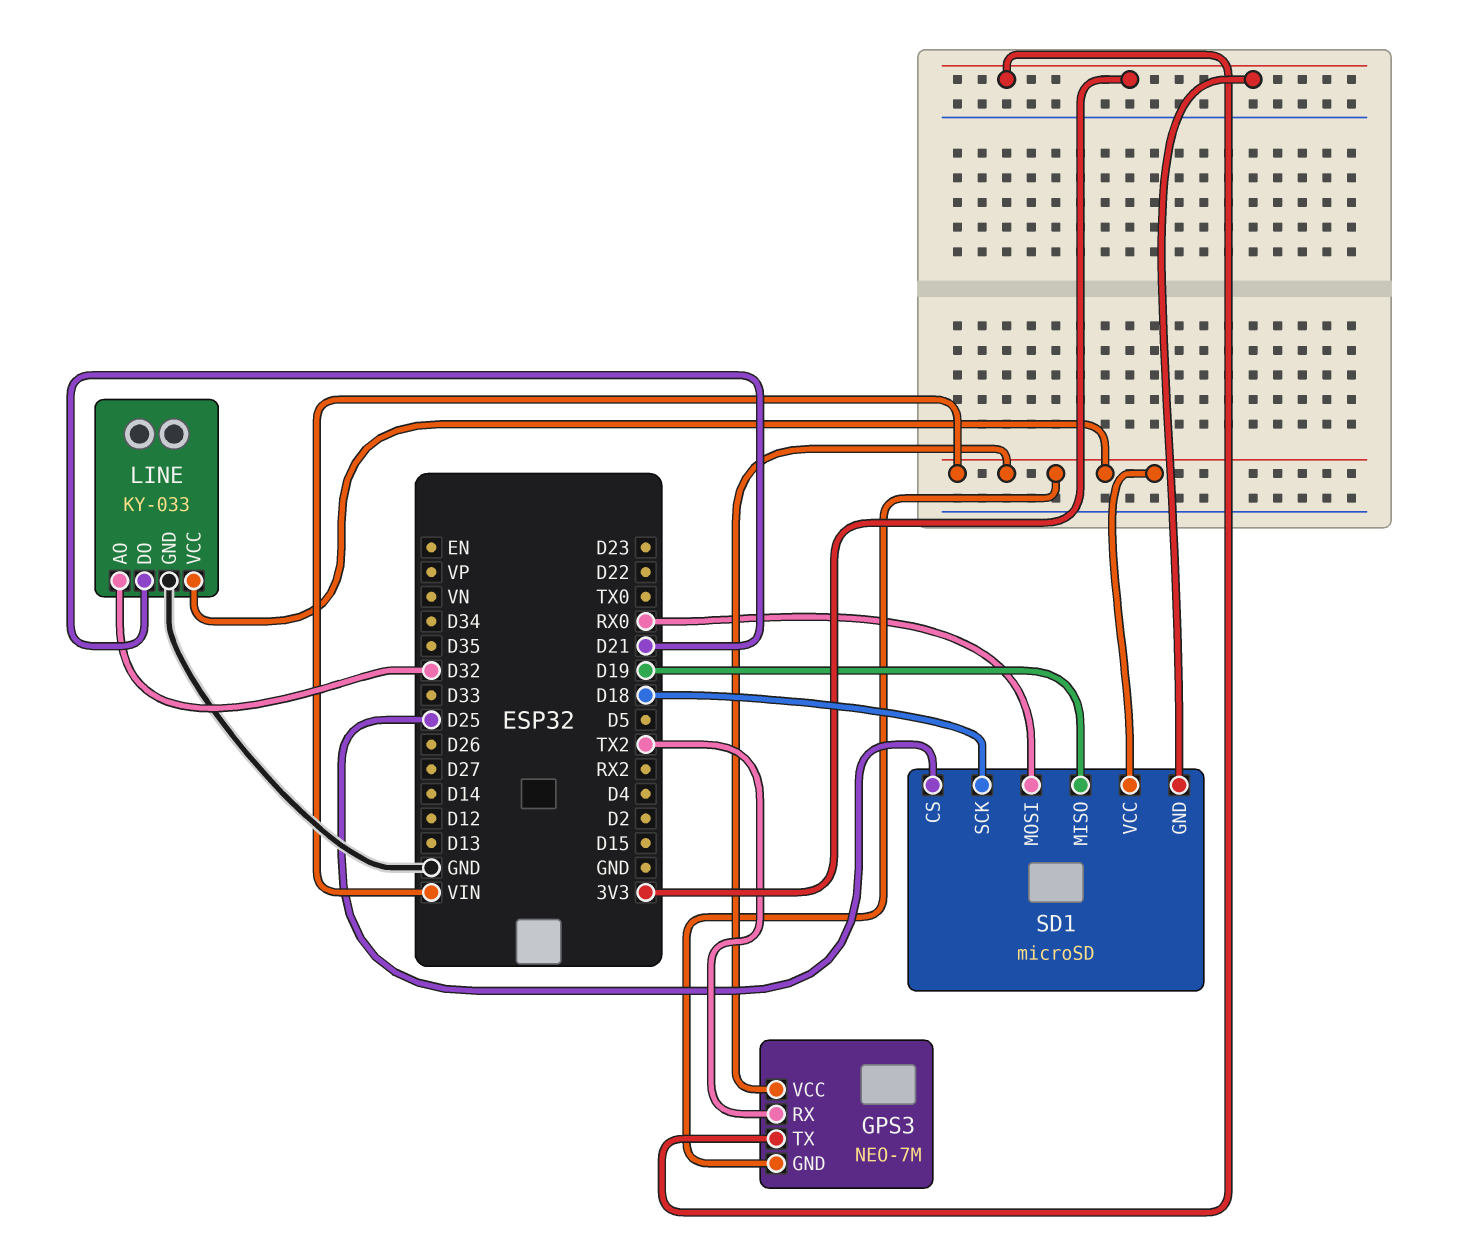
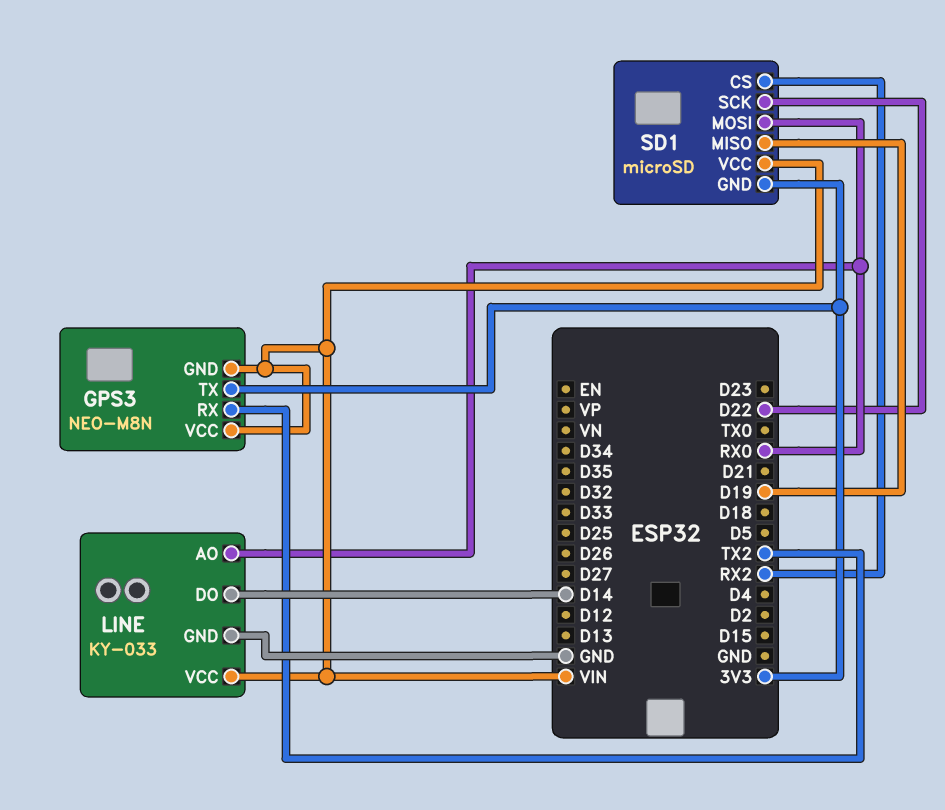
GPS3: NEO-7M -> NEO-M8N
LINE pin AO: D32 -> RX0
LINE pin DO: D21 -> D14
SD1 pin CS: D25 -> RX2
SD1 pin SCK: D18 -> D22

